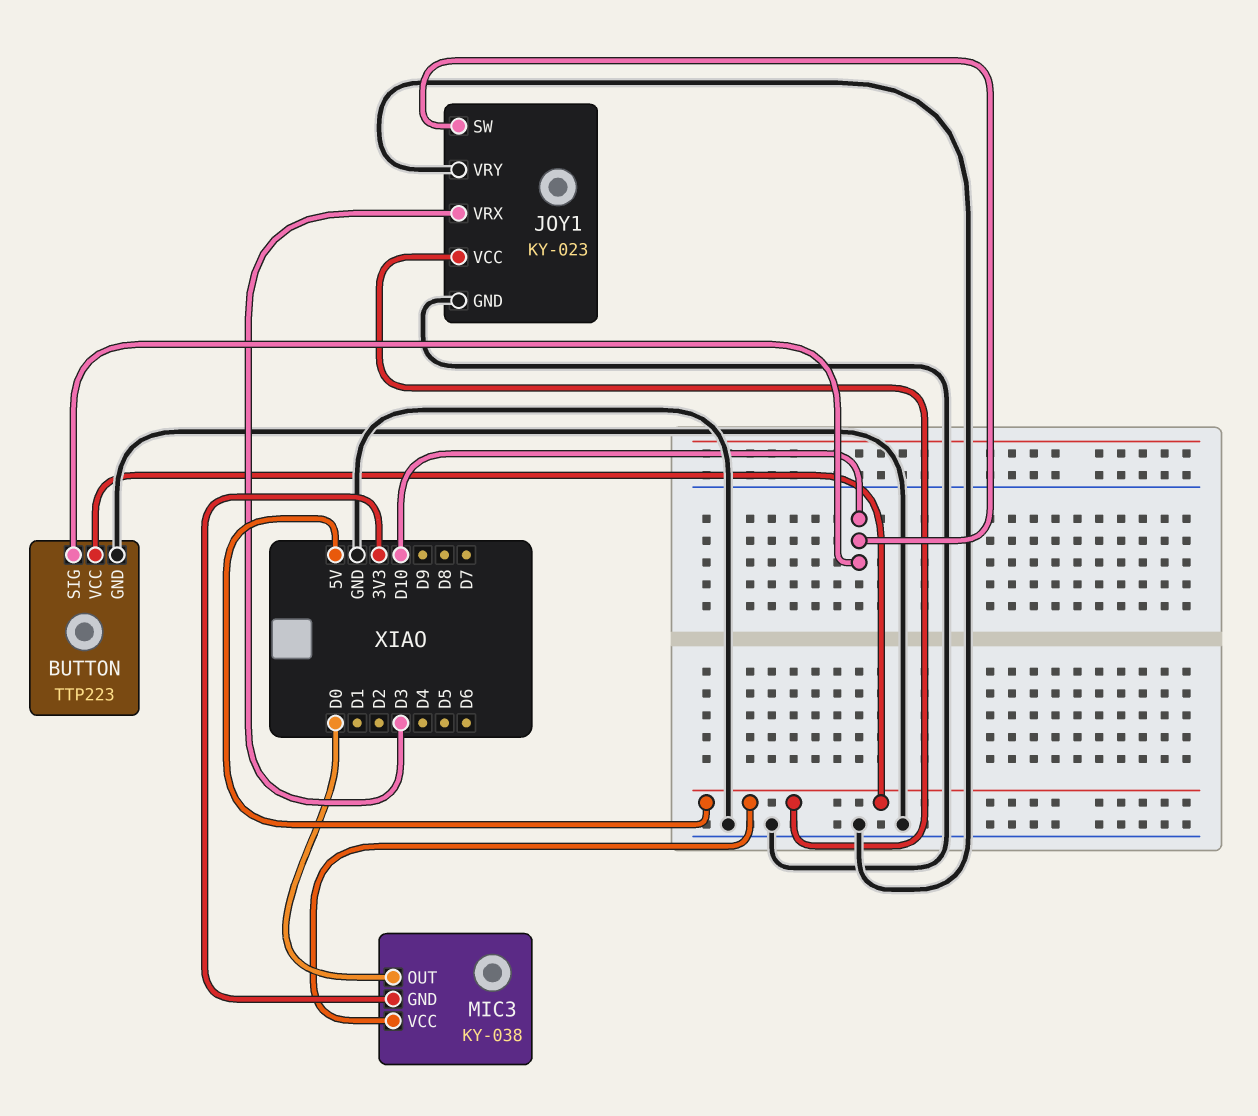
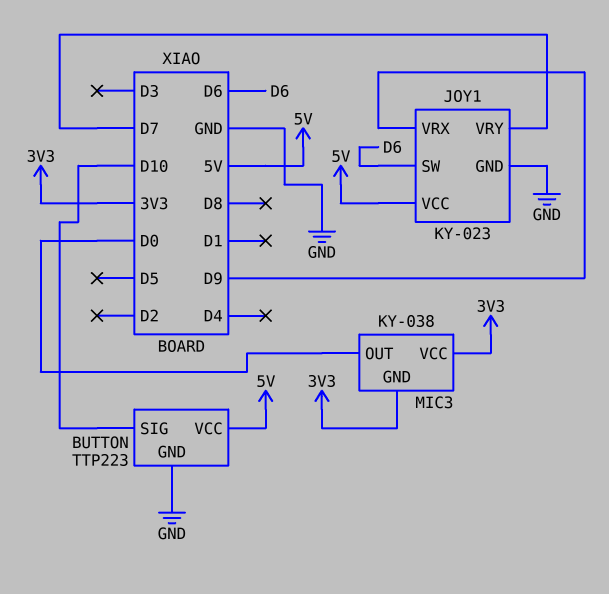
JOY1 pin SW: D10 -> D6
JOY1 pin VRX: D3 -> D9
JOY1 pin VRY: GND -> D7
MIC3 pin VCC: 5V -> 3V3

